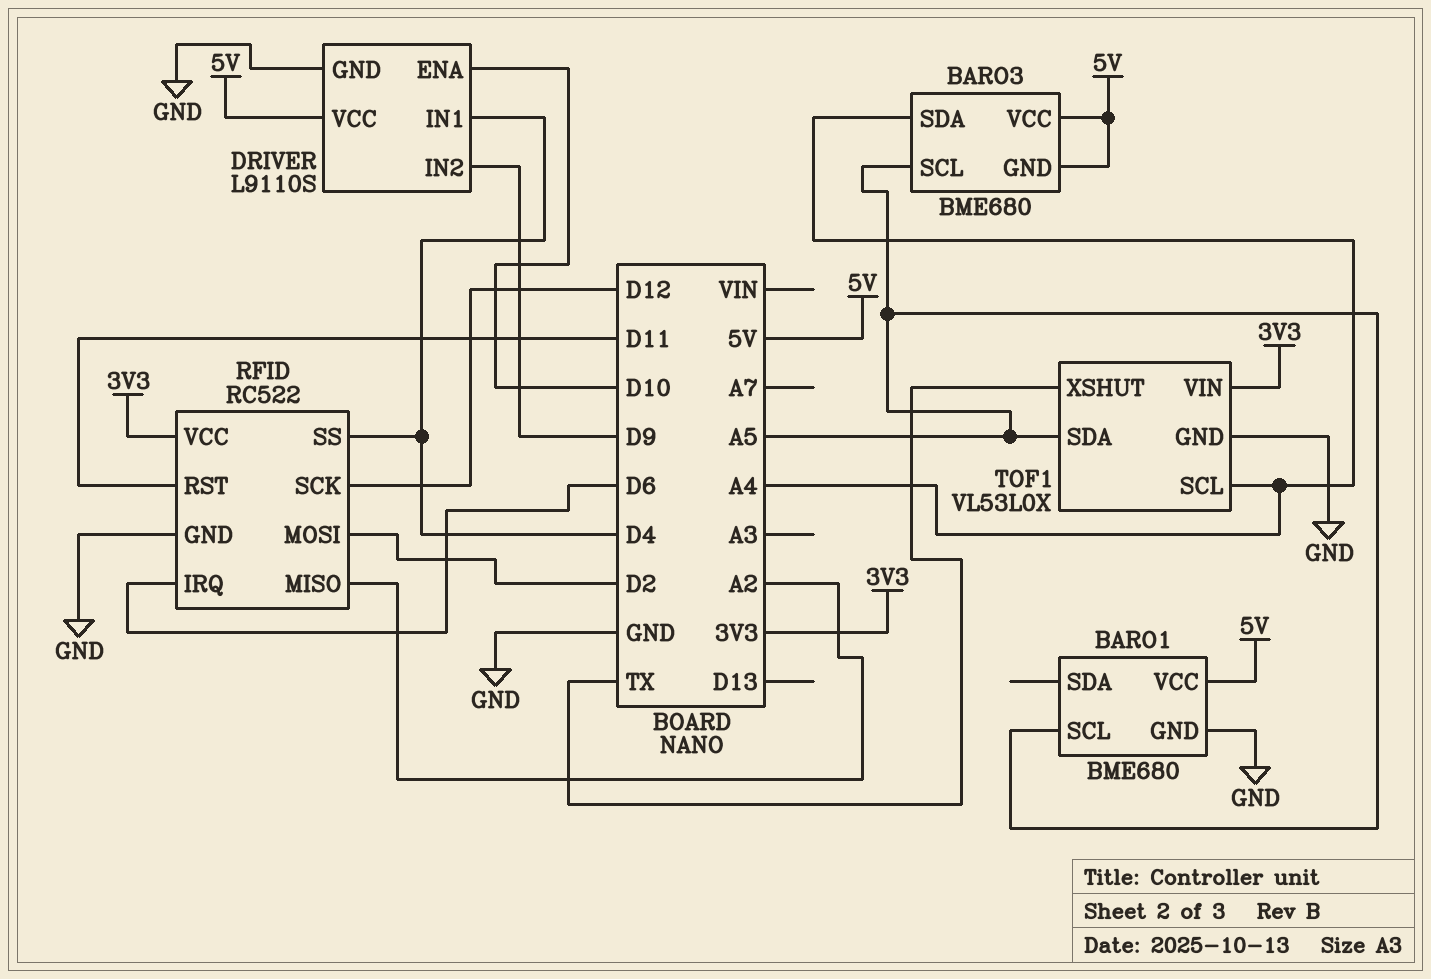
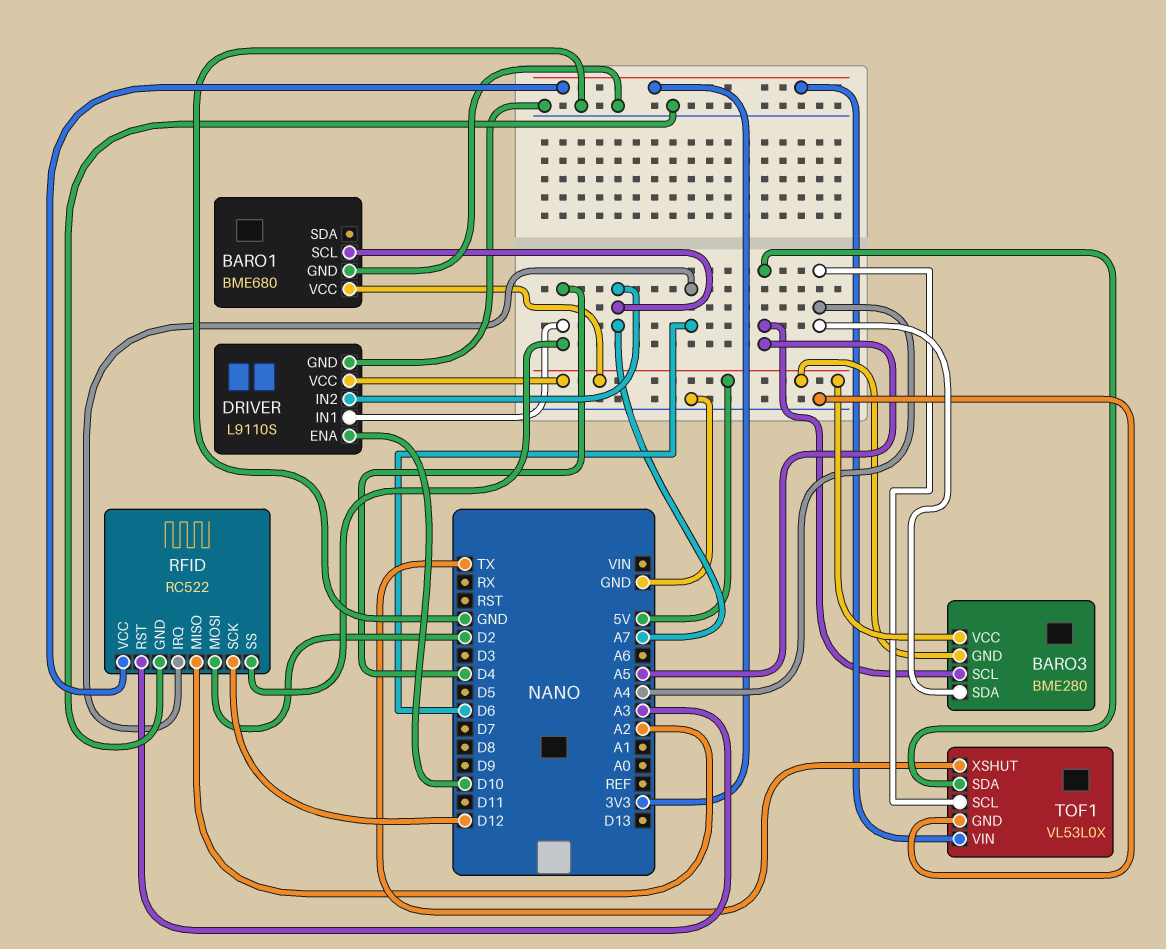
BARO1 pin SCL: A5 -> A7
BARO3: BME680 -> BME280
DRIVER pin IN2: D9 -> A7
RFID pin RST: D11 -> A3

